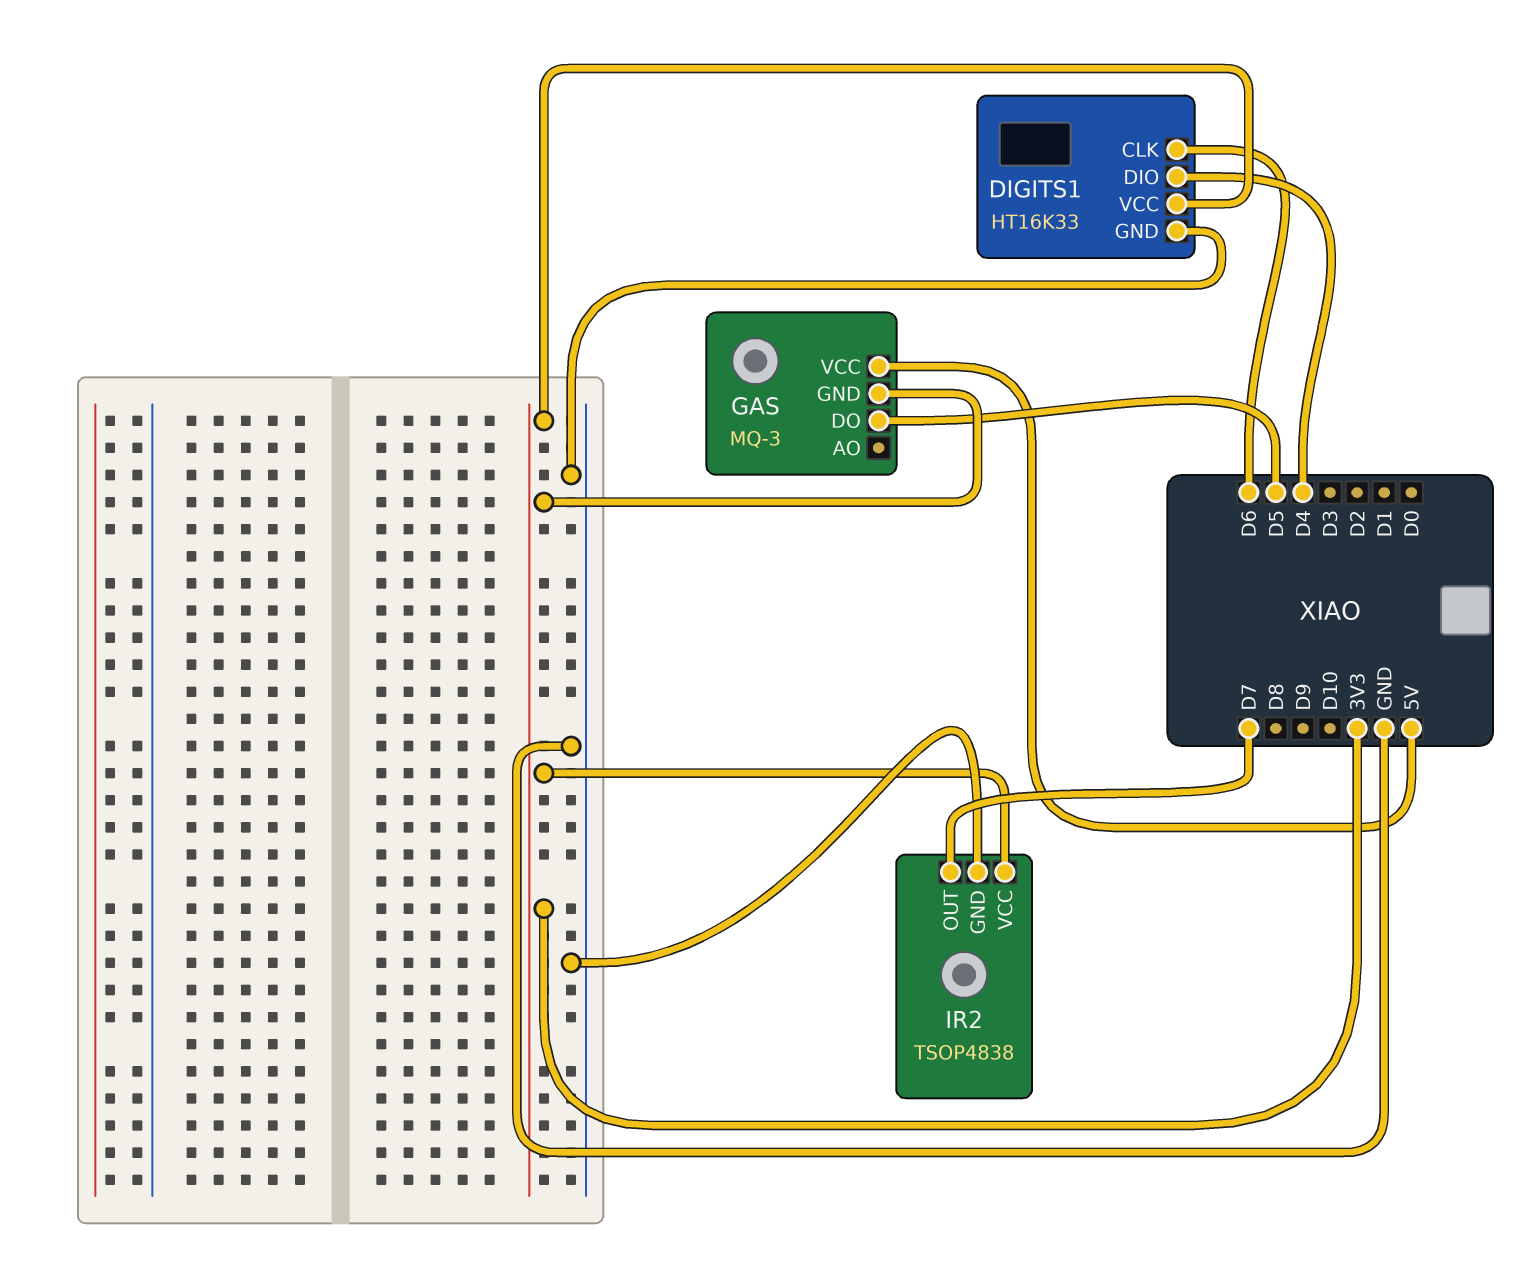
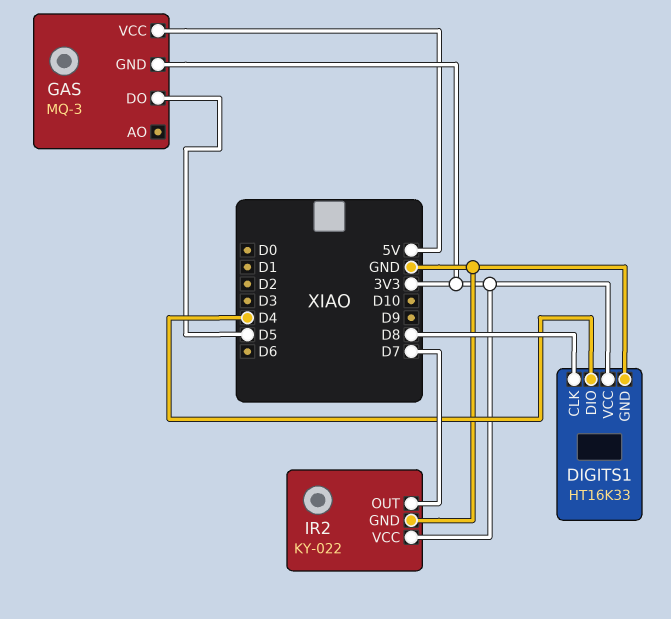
DIGITS1 pin CLK: D6 -> D8
IR2: TSOP4838 -> KY-022

